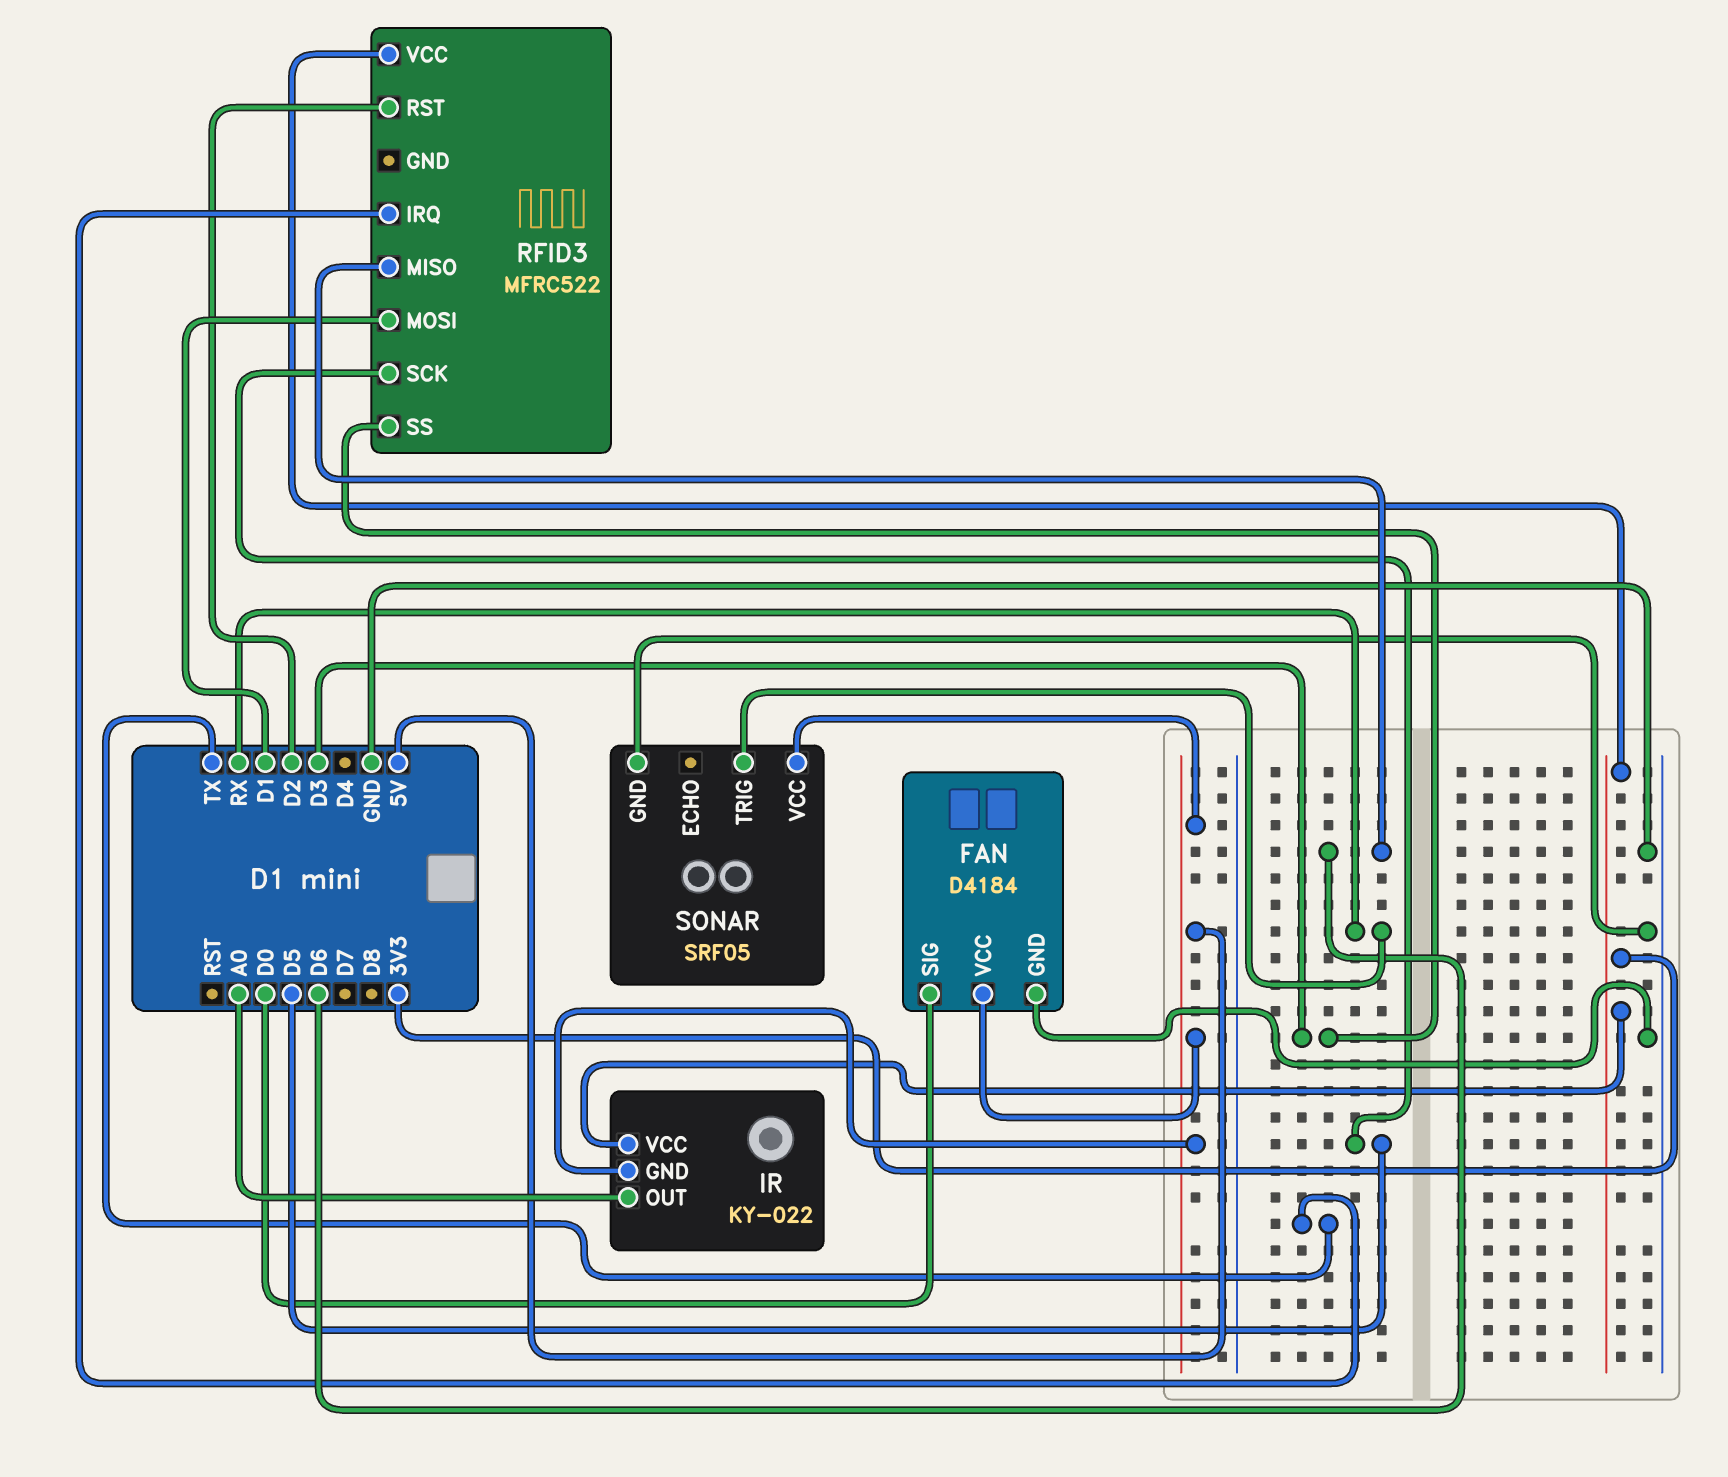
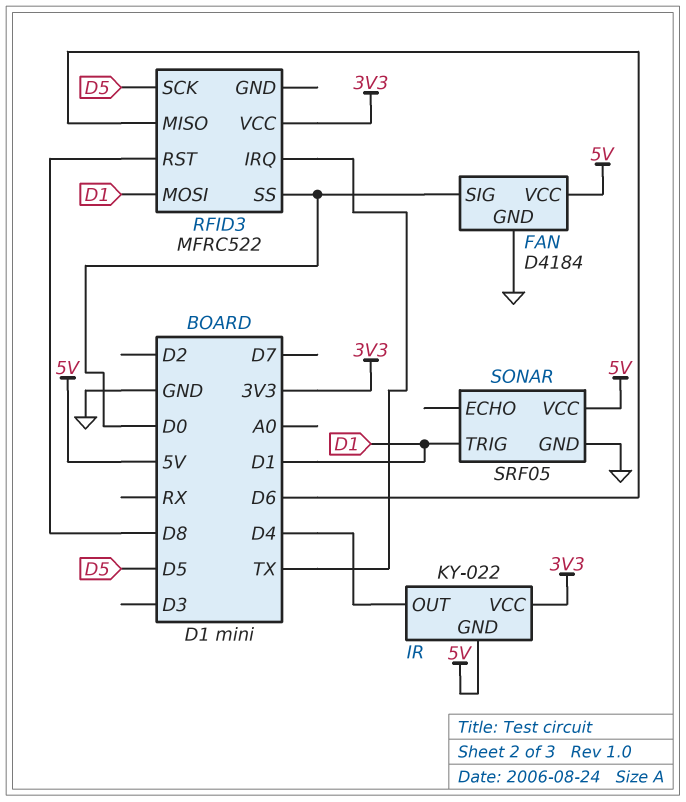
IR pin OUT: A0 -> D4
RFID3 pin RST: D2 -> D8
RFID3 pin SS: D3 -> D0
SONAR pin TRIG: RX -> D1

